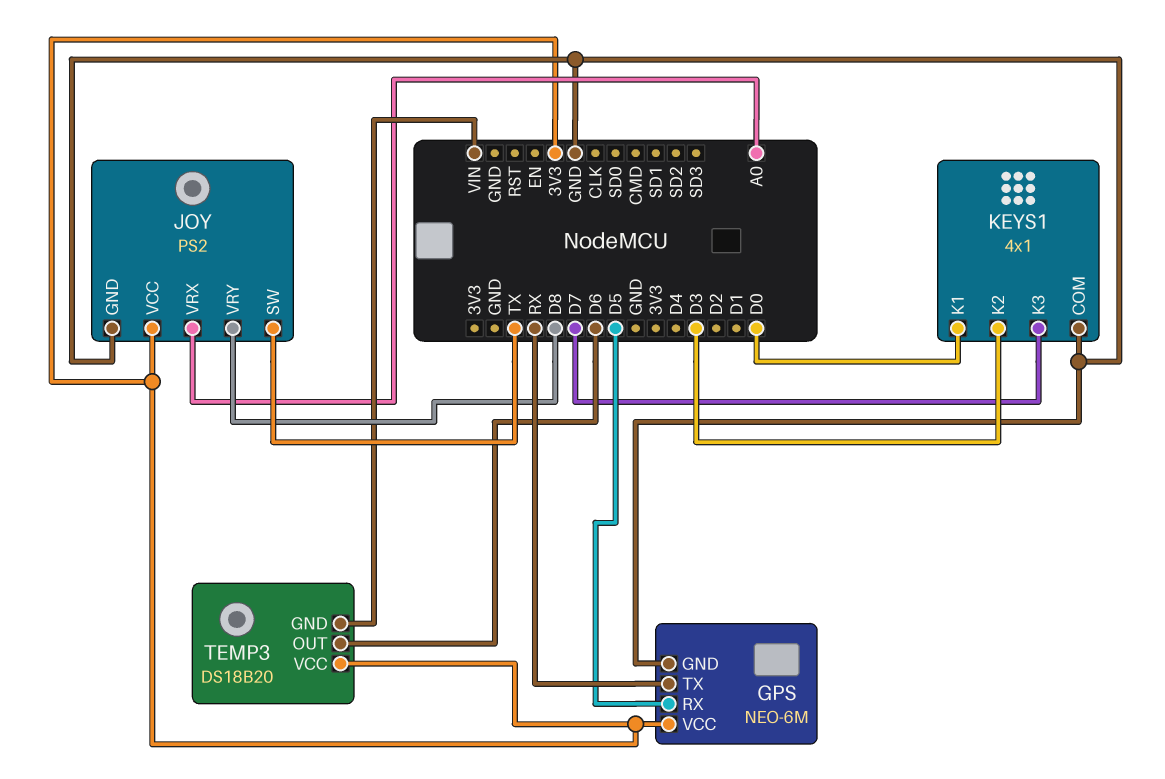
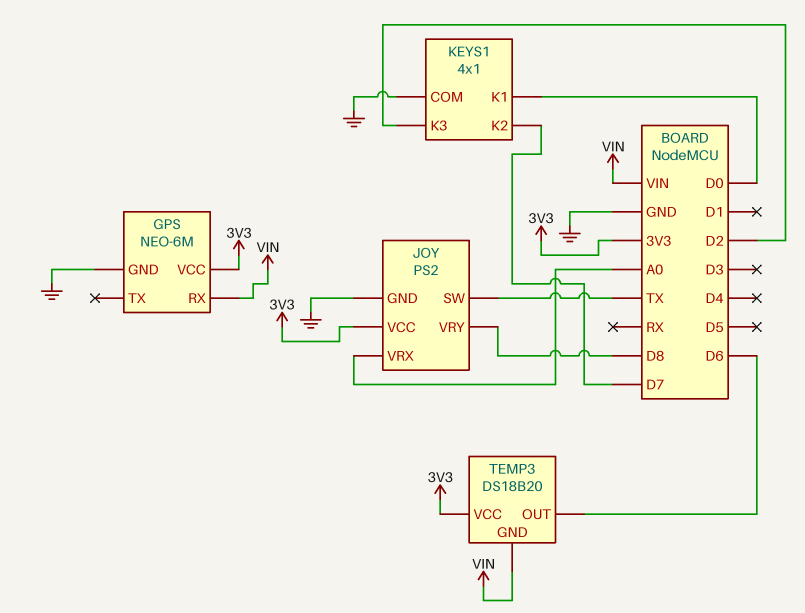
GPS pin RX: D5 -> VIN
GPS pin TX: RX -> none
KEYS1 pin K2: D3 -> D7
KEYS1 pin K3: D7 -> D2

